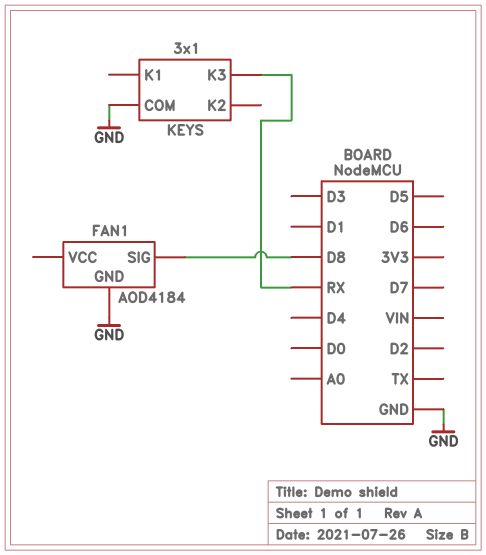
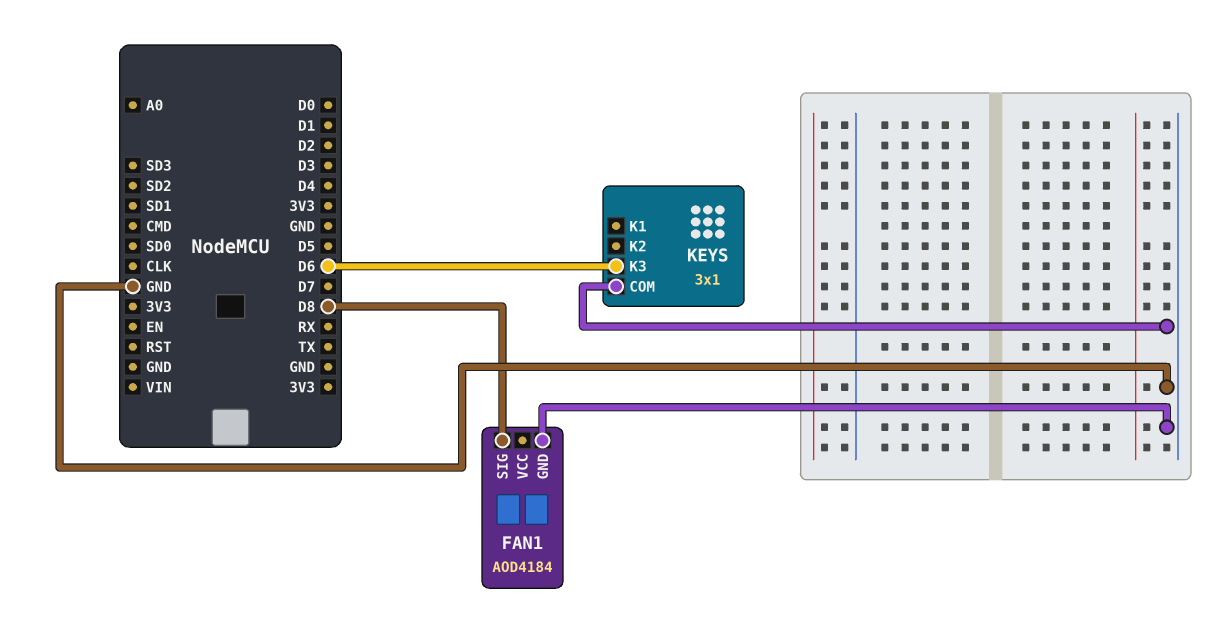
KEYS pin K3: RX -> D6

